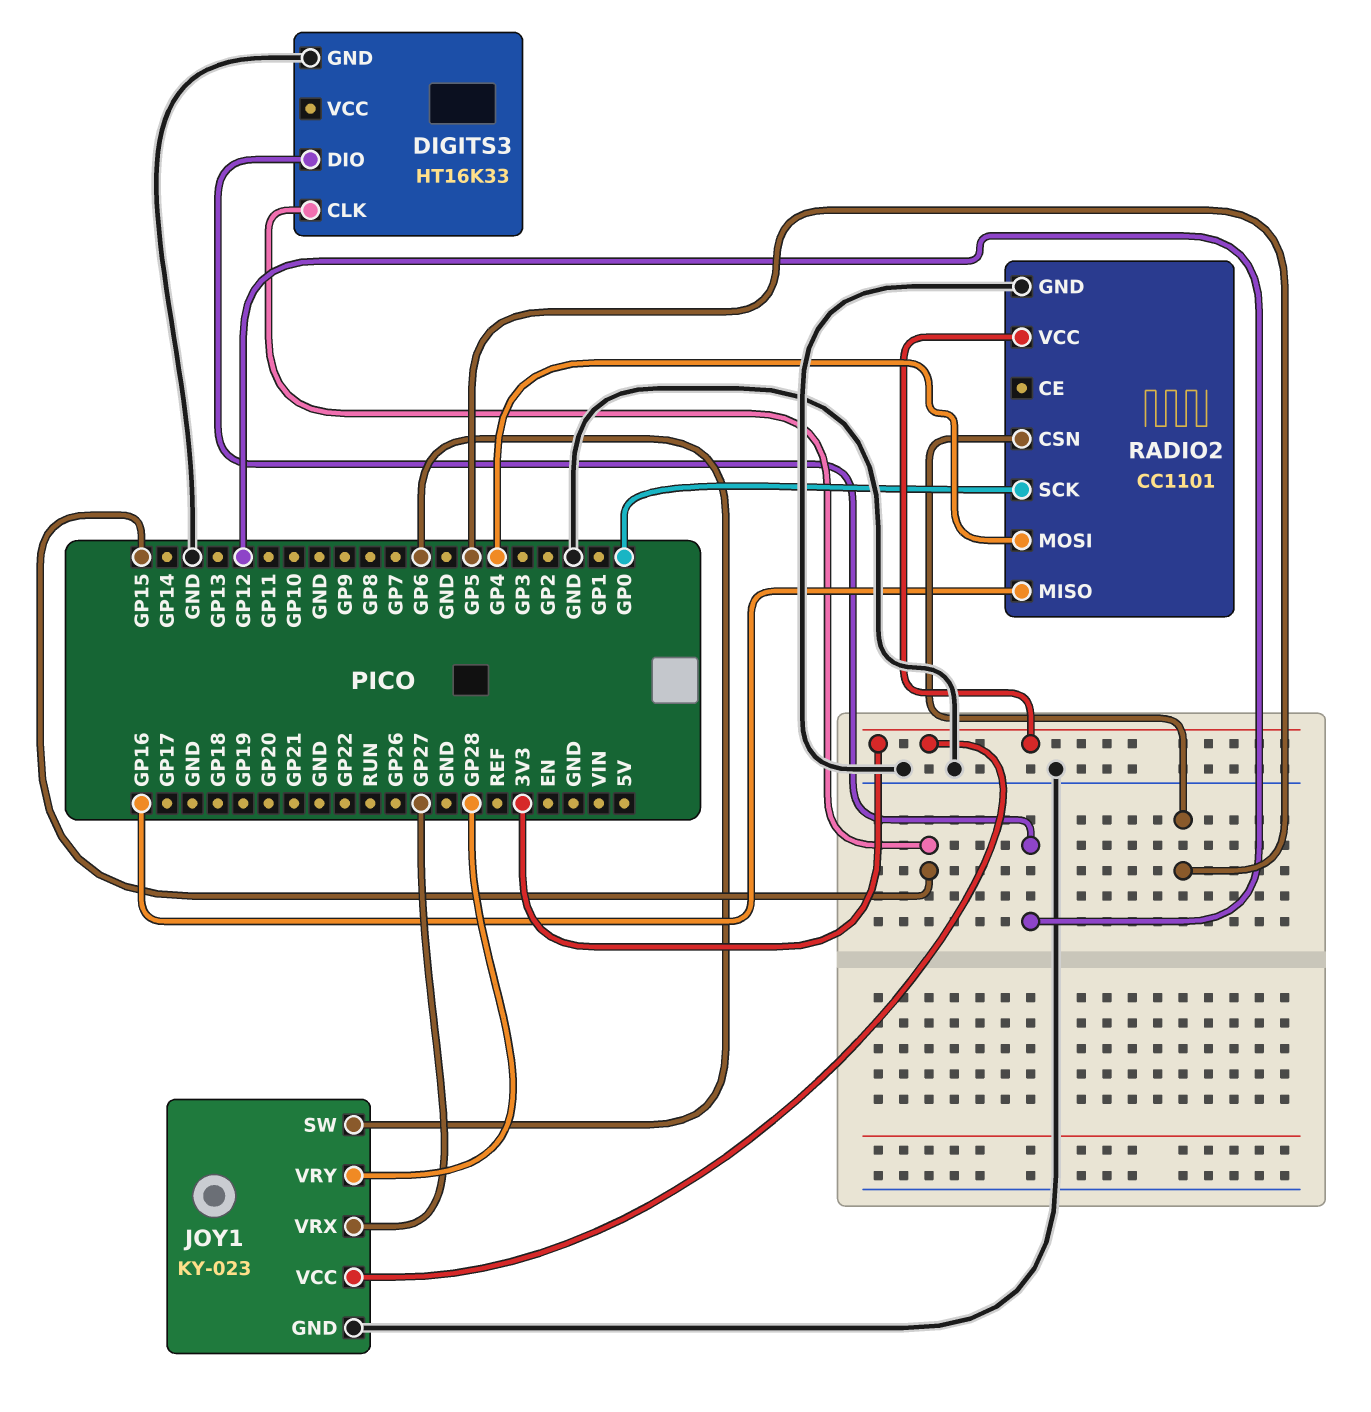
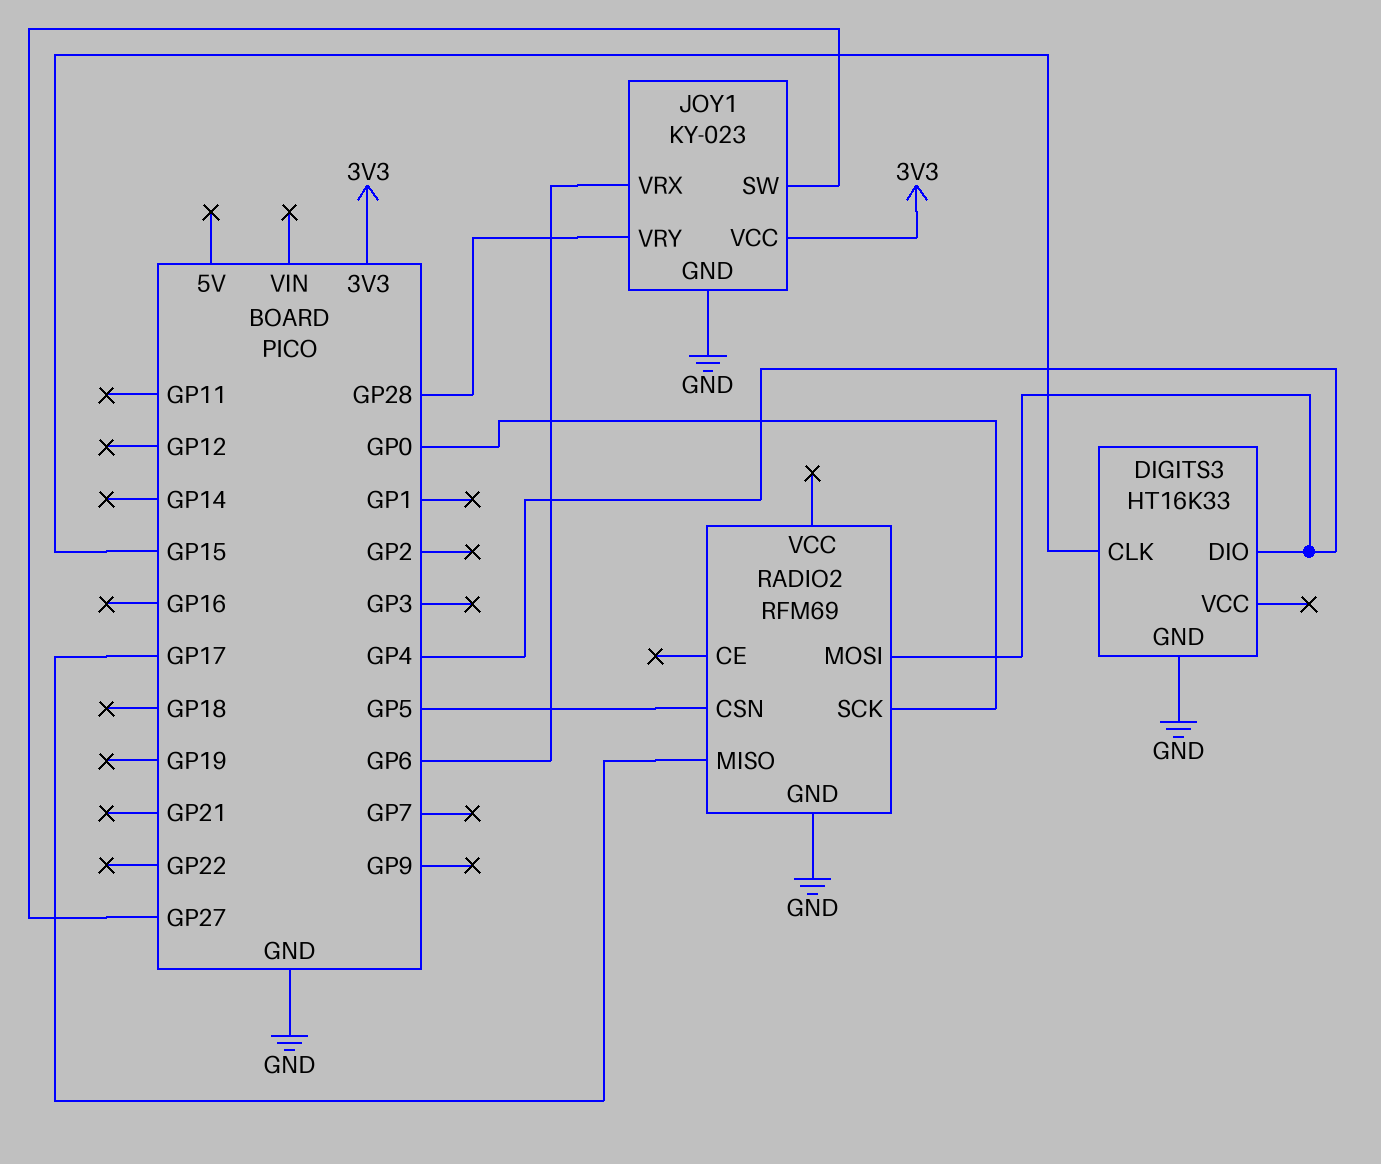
DIGITS3 pin DIO: GP12 -> GP4
JOY1 pin SW: GP6 -> GP27
JOY1 pin VRX: GP27 -> GP6
RADIO2: CC1101 -> RFM69
RADIO2 pin MISO: GP16 -> GP17
RADIO2 pin VCC: 3V3 -> none

